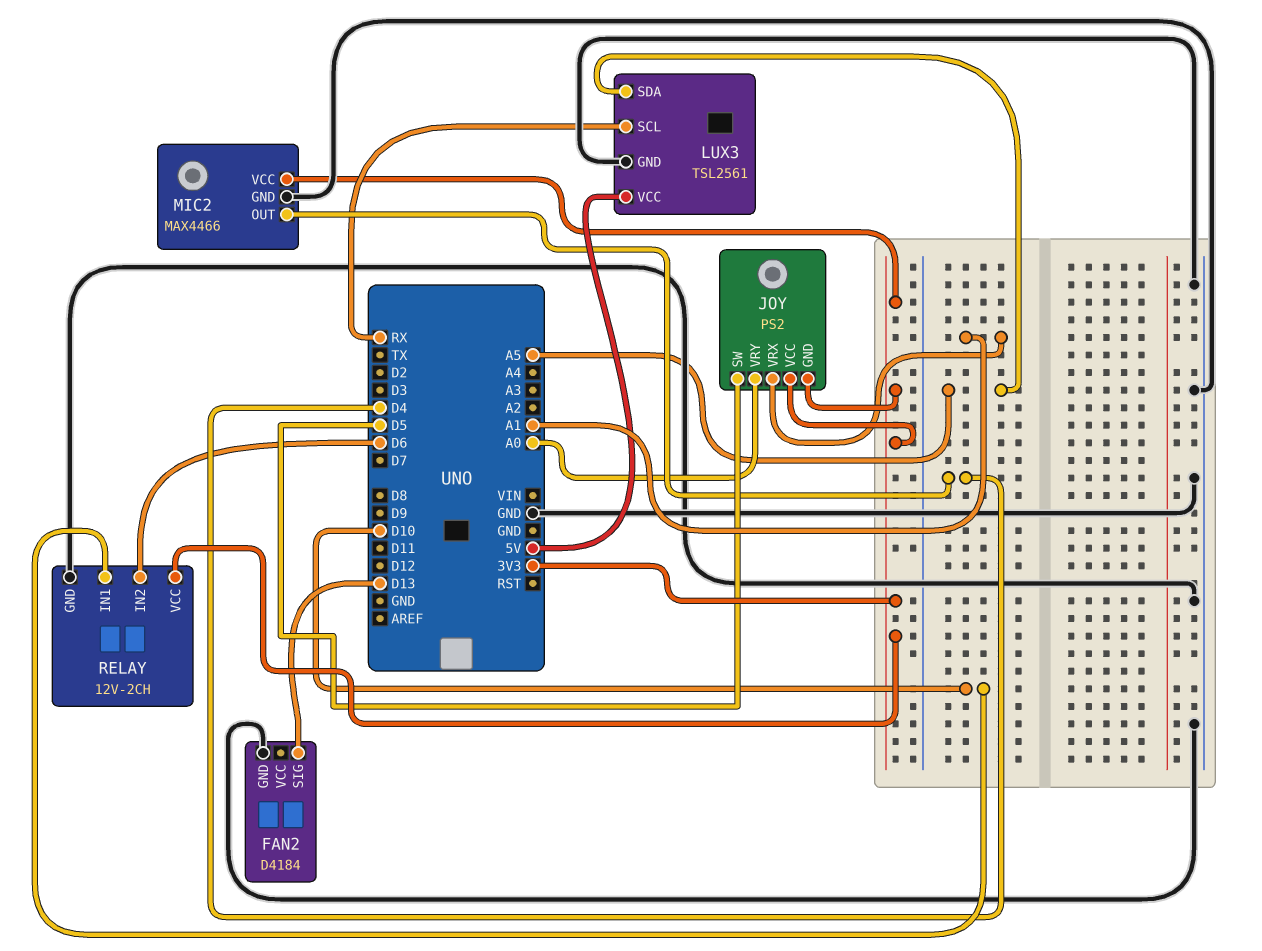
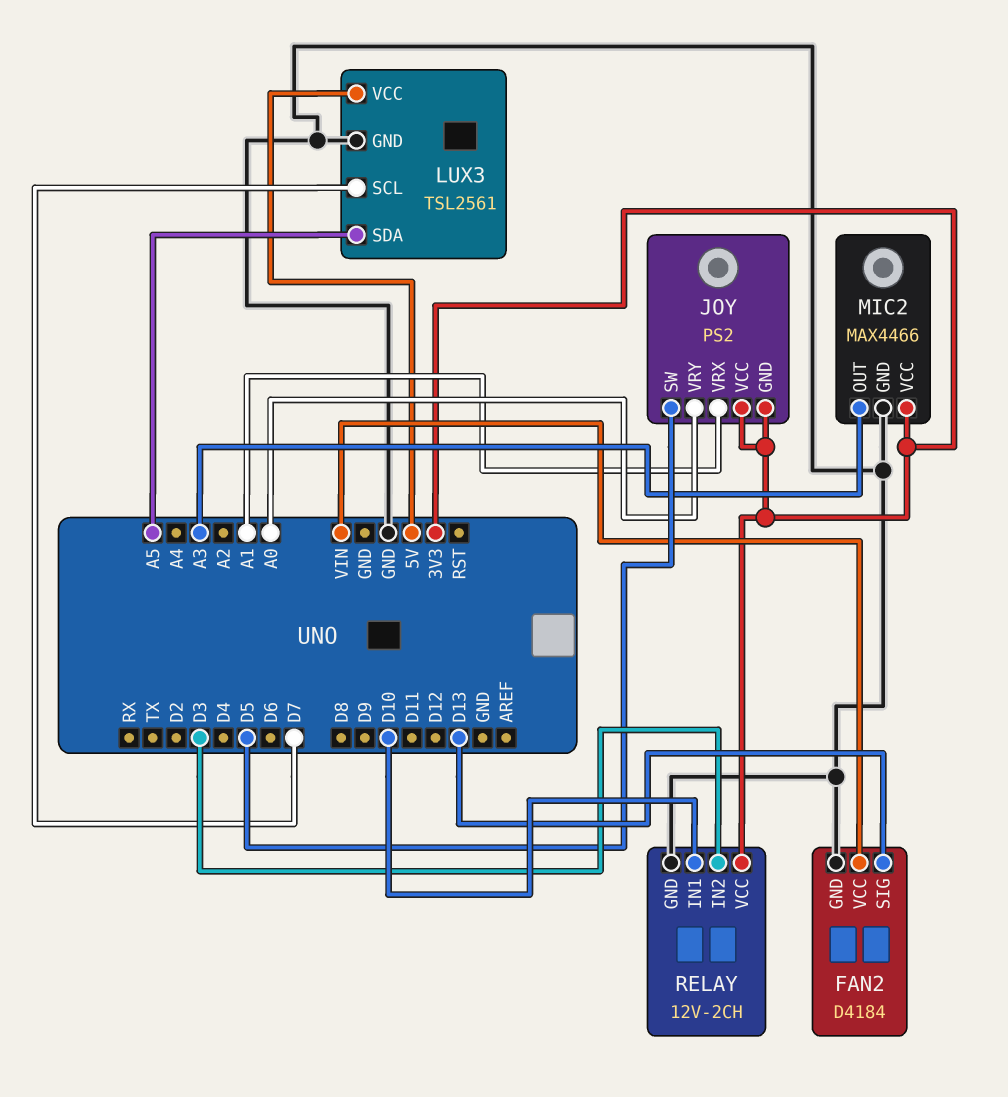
FAN2 pin VCC: none -> VIN
LUX3 pin SCL: RX -> D7
MIC2 pin OUT: D4 -> A3
RELAY pin IN2: D6 -> D3

